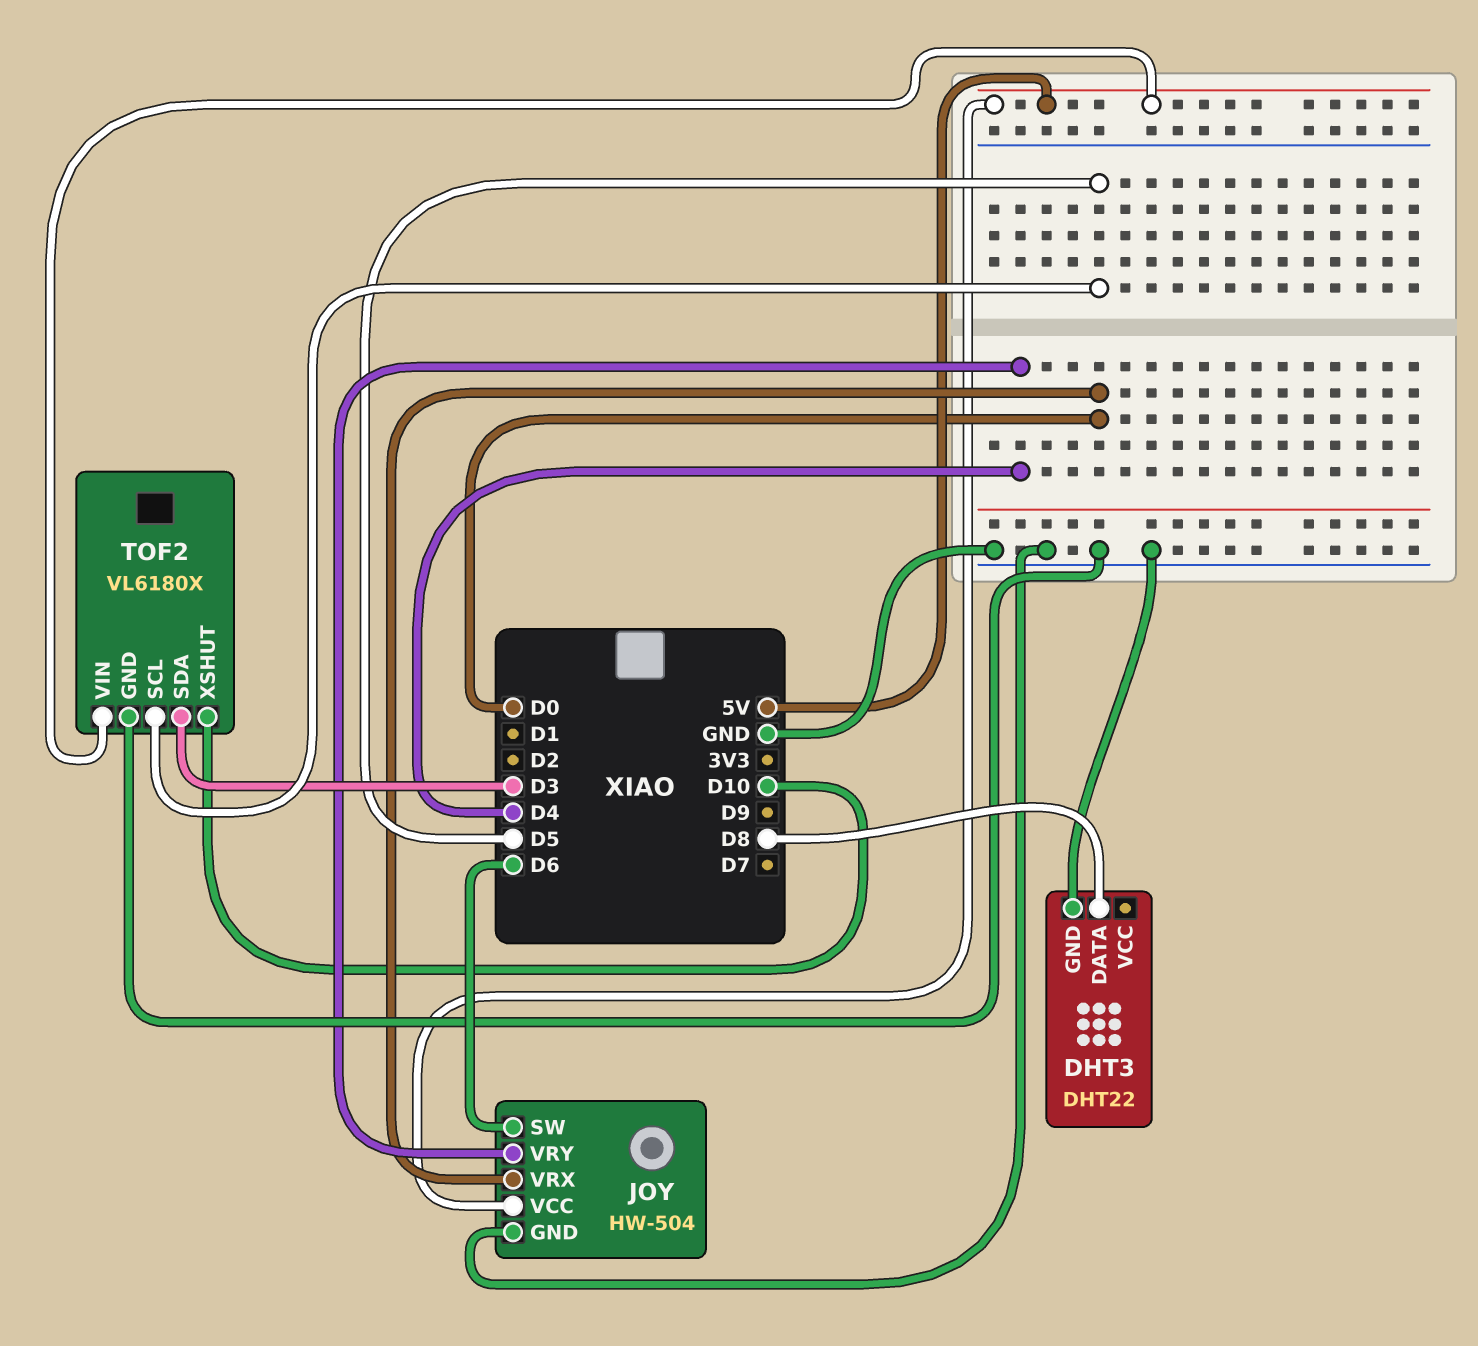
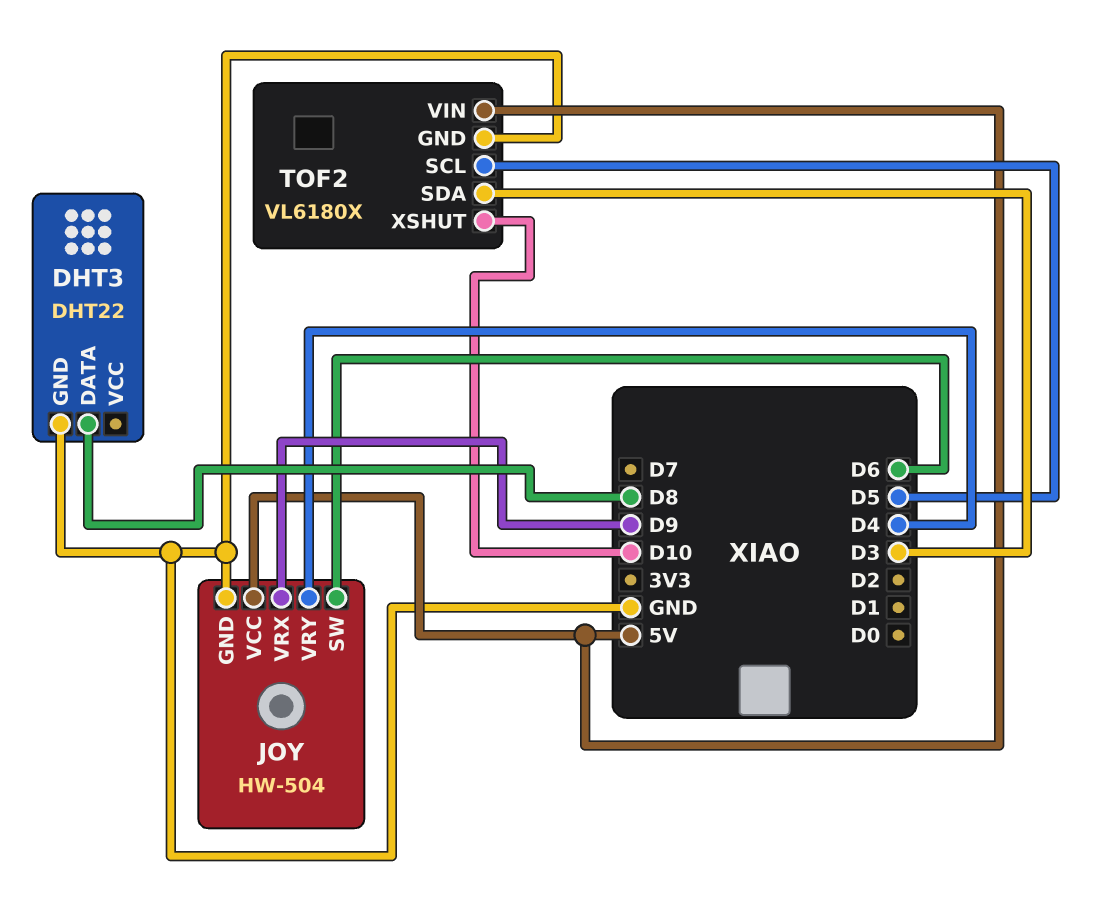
JOY pin VRX: D0 -> D9

